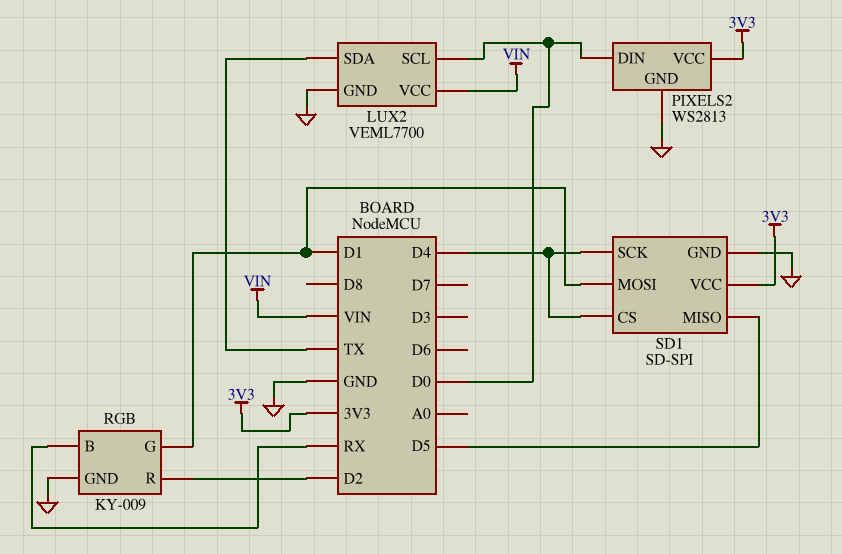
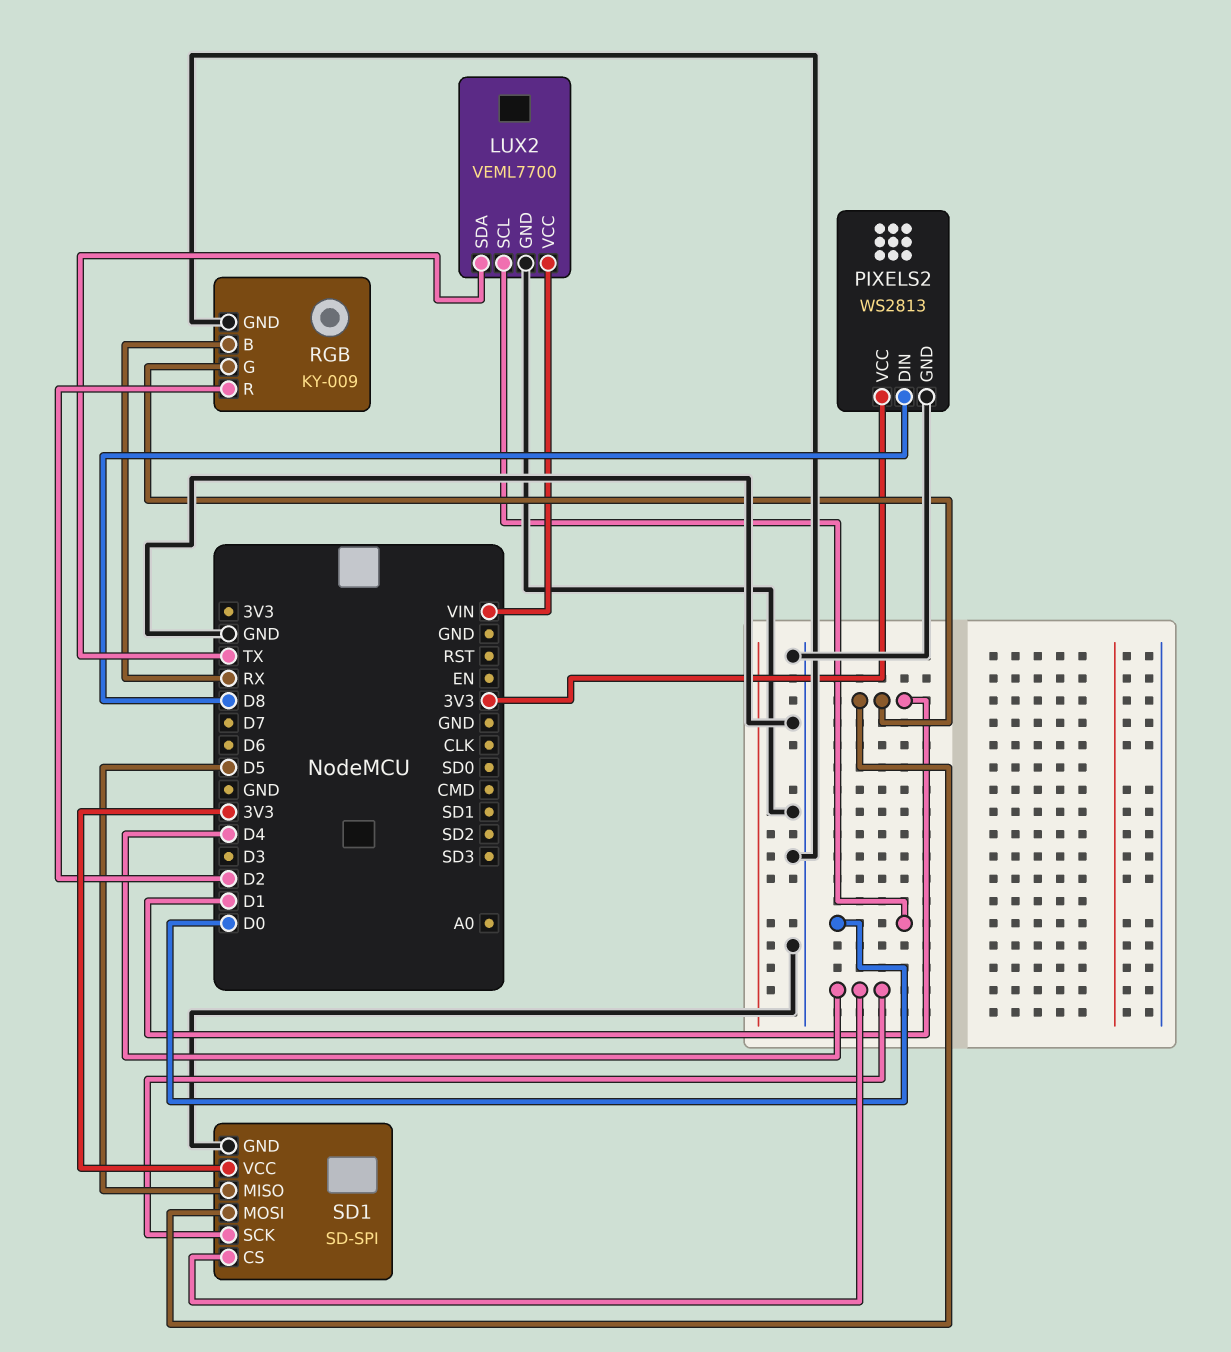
PIXELS2 pin DIN: D0 -> D8

